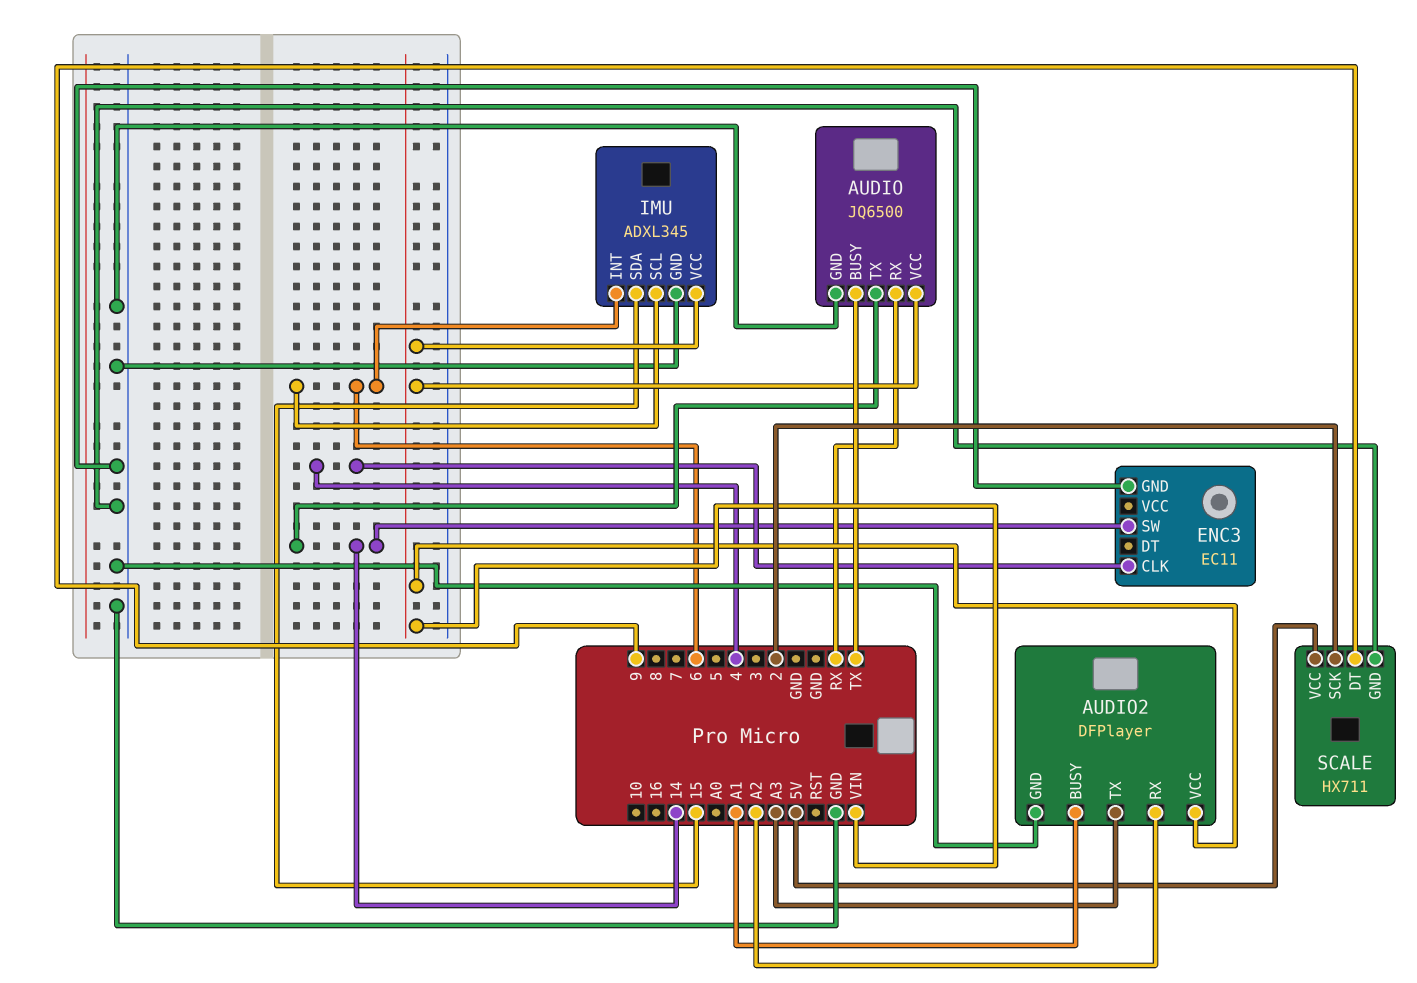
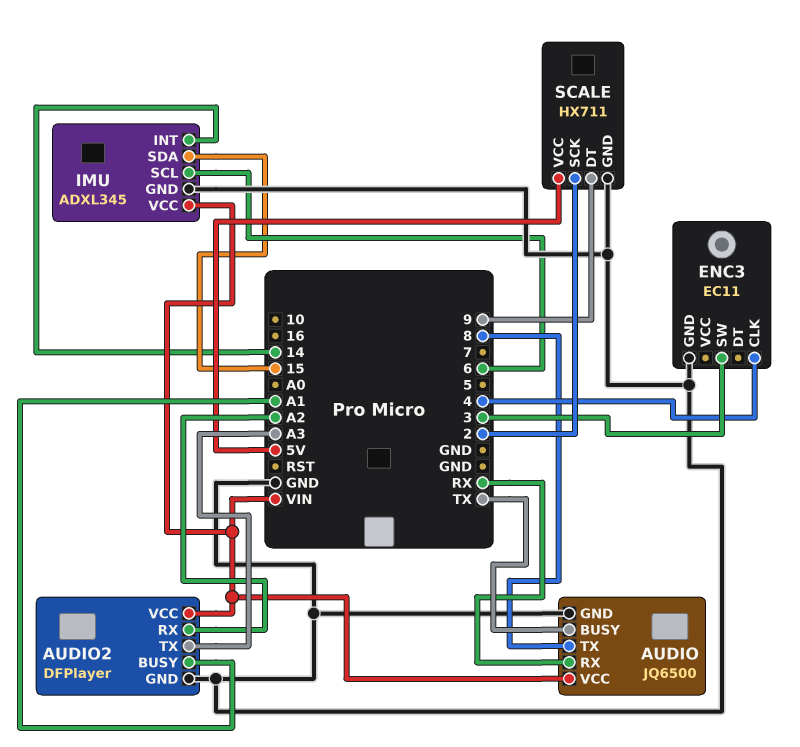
AUDIO pin TX: 14 -> 8
ENC3 pin SW: 14 -> 3
IMU pin INT: 6 -> 14

